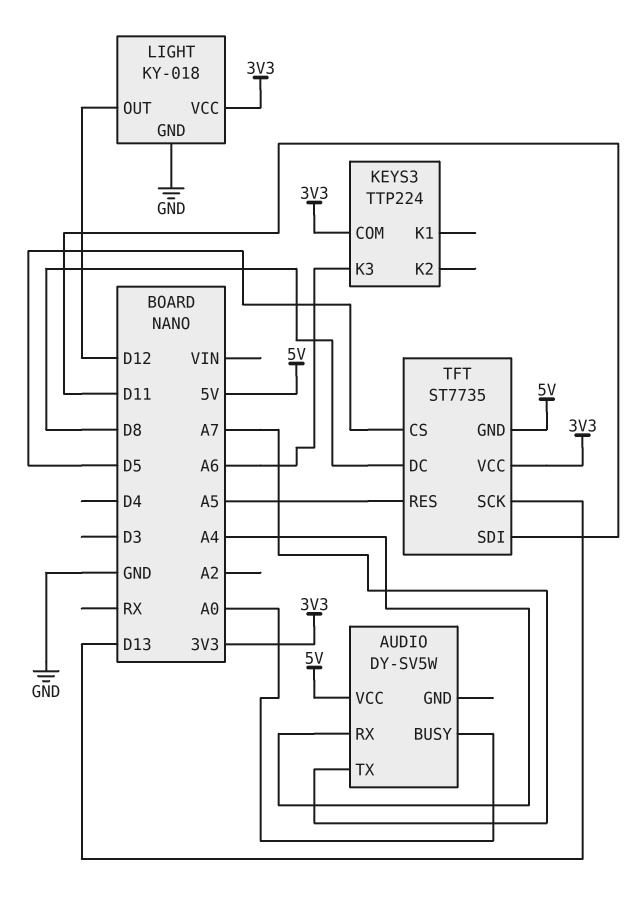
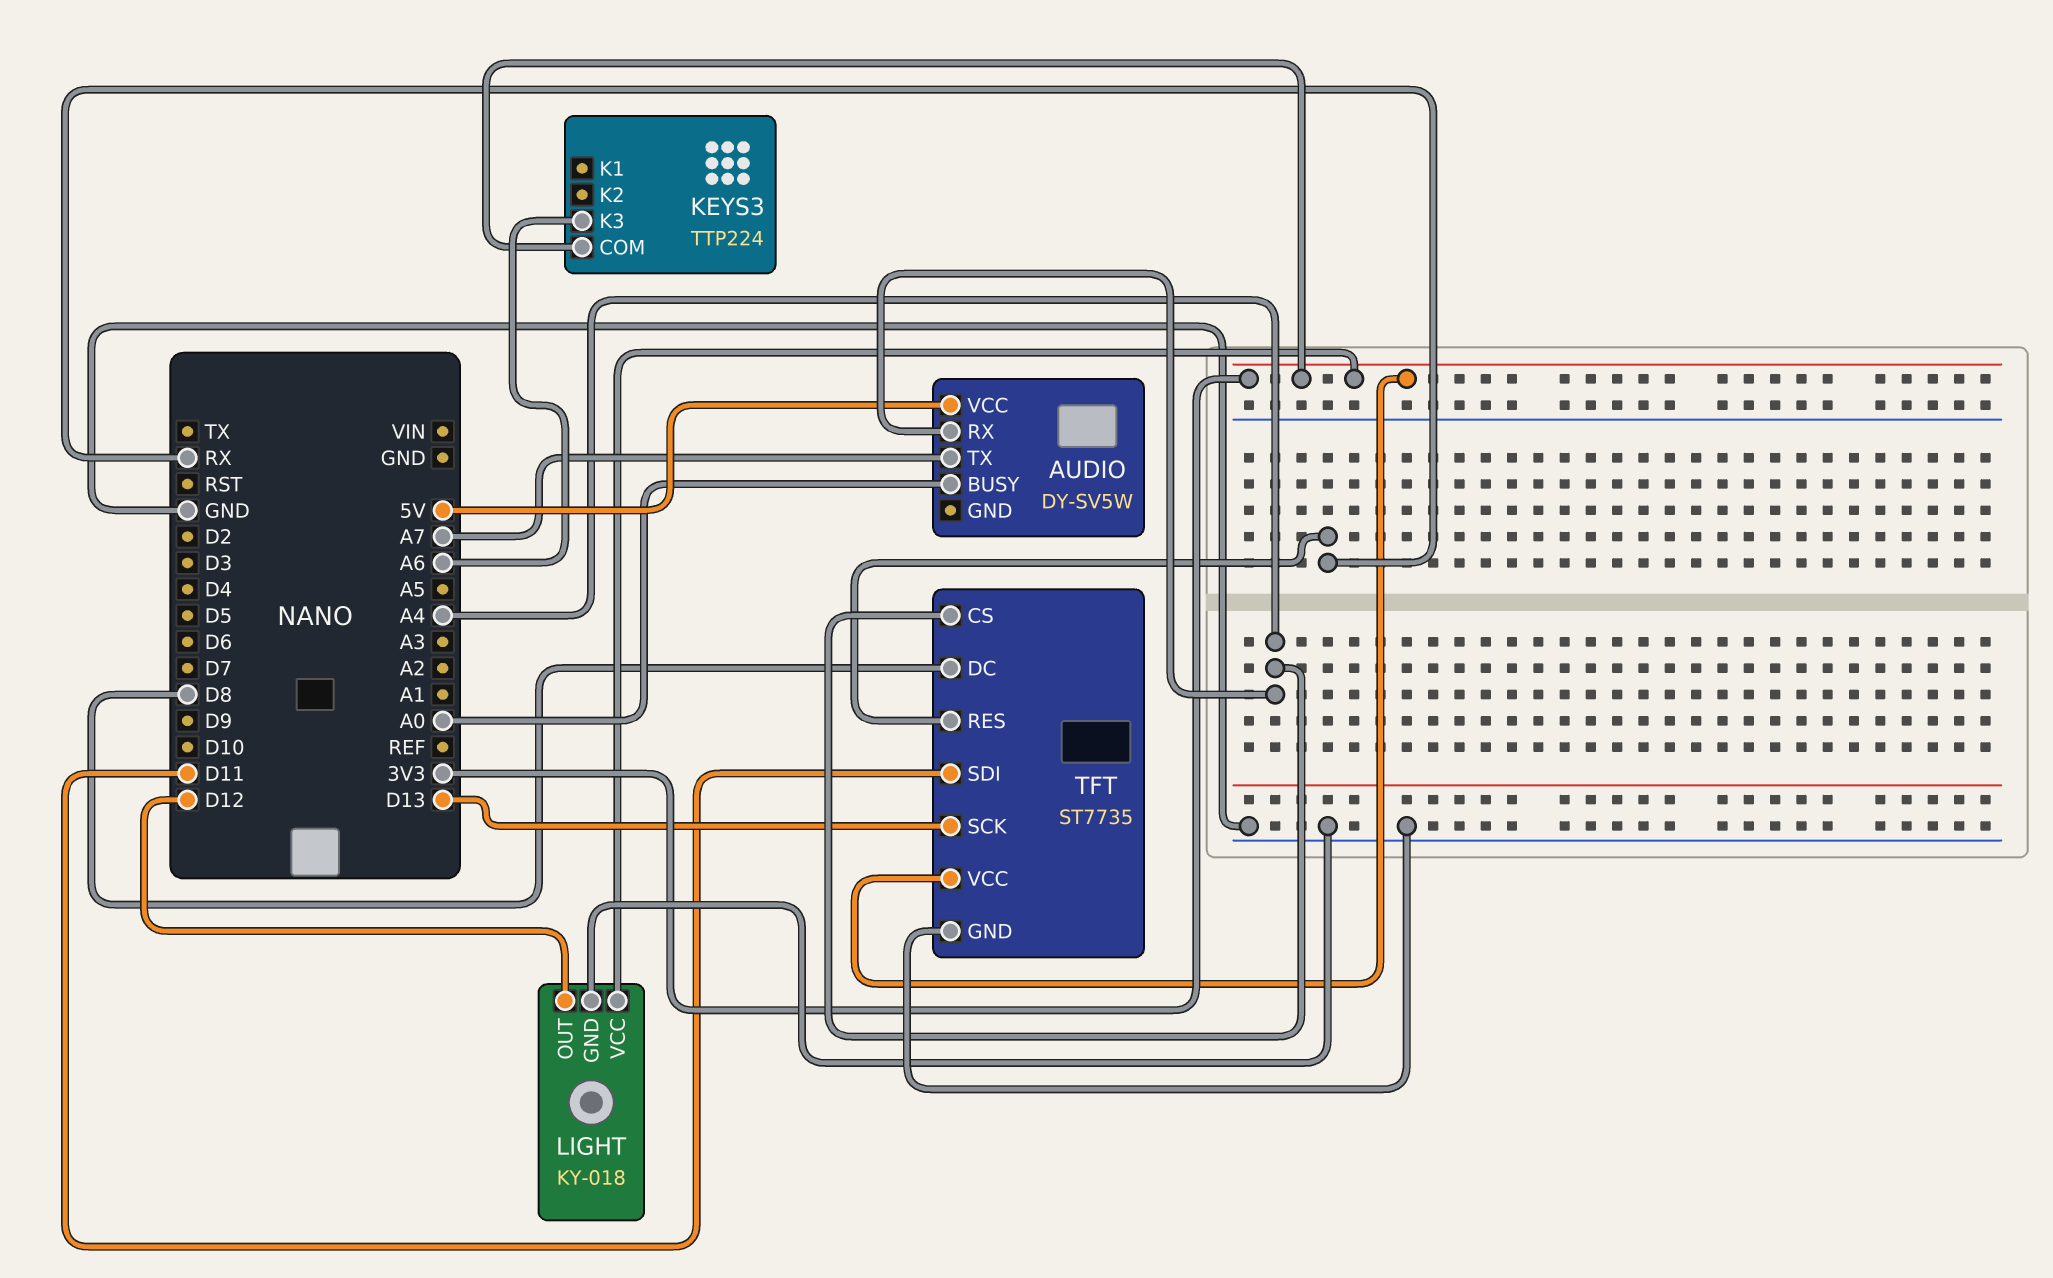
TFT pin CS: D5 -> A4
TFT pin GND: 5V -> GND
TFT pin RES: A5 -> RX

